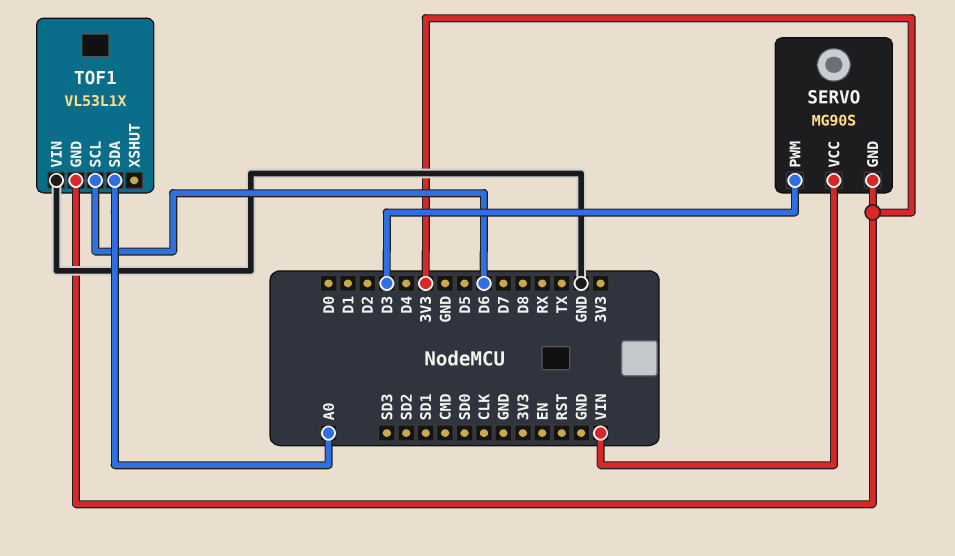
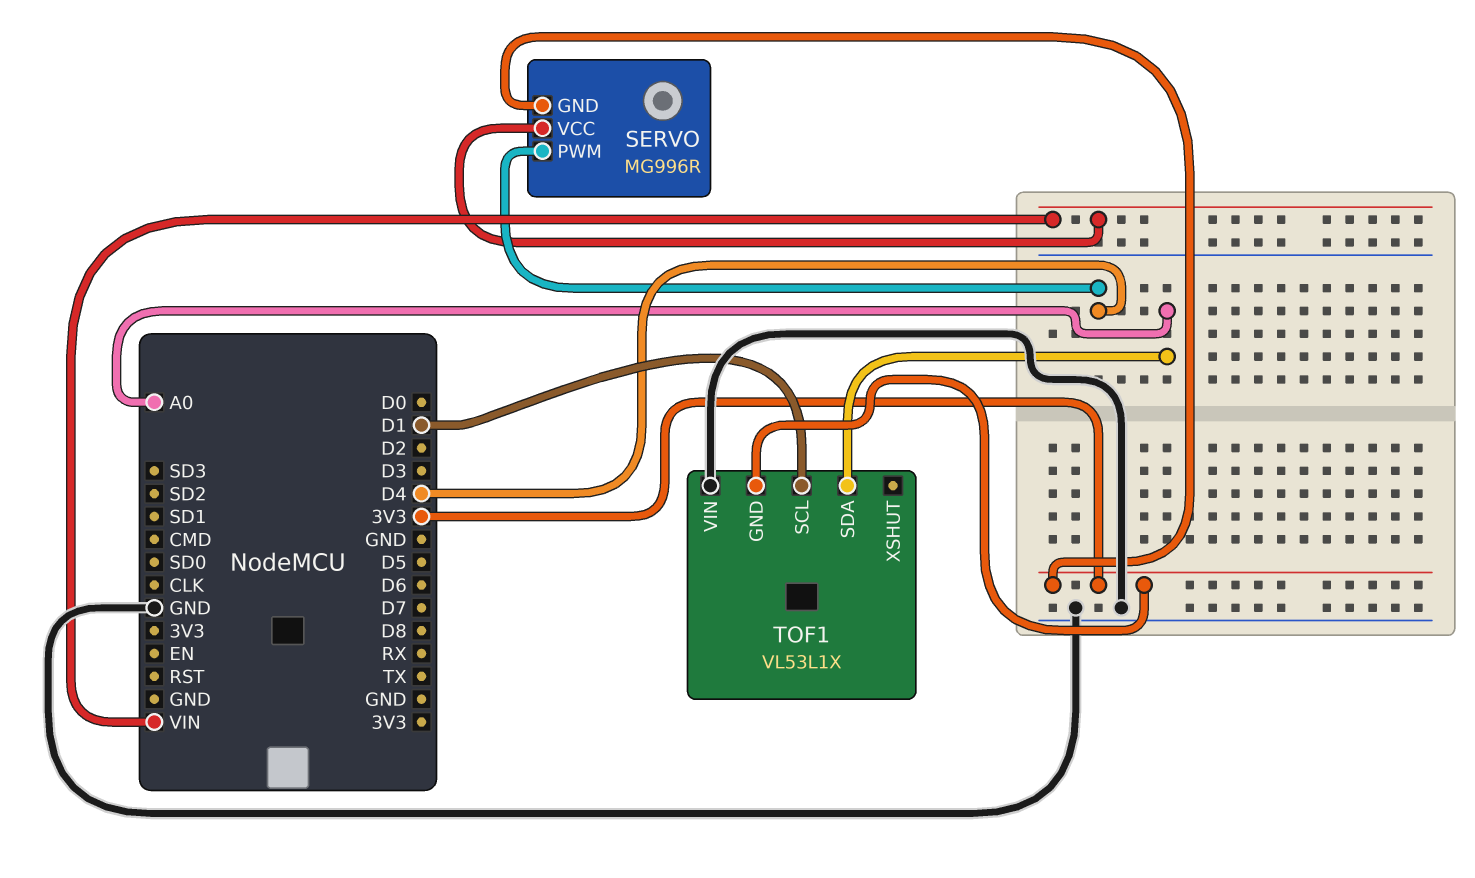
SERVO: MG90S -> MG996R
SERVO pin PWM: D3 -> D4
TOF1 pin SCL: D6 -> D1

